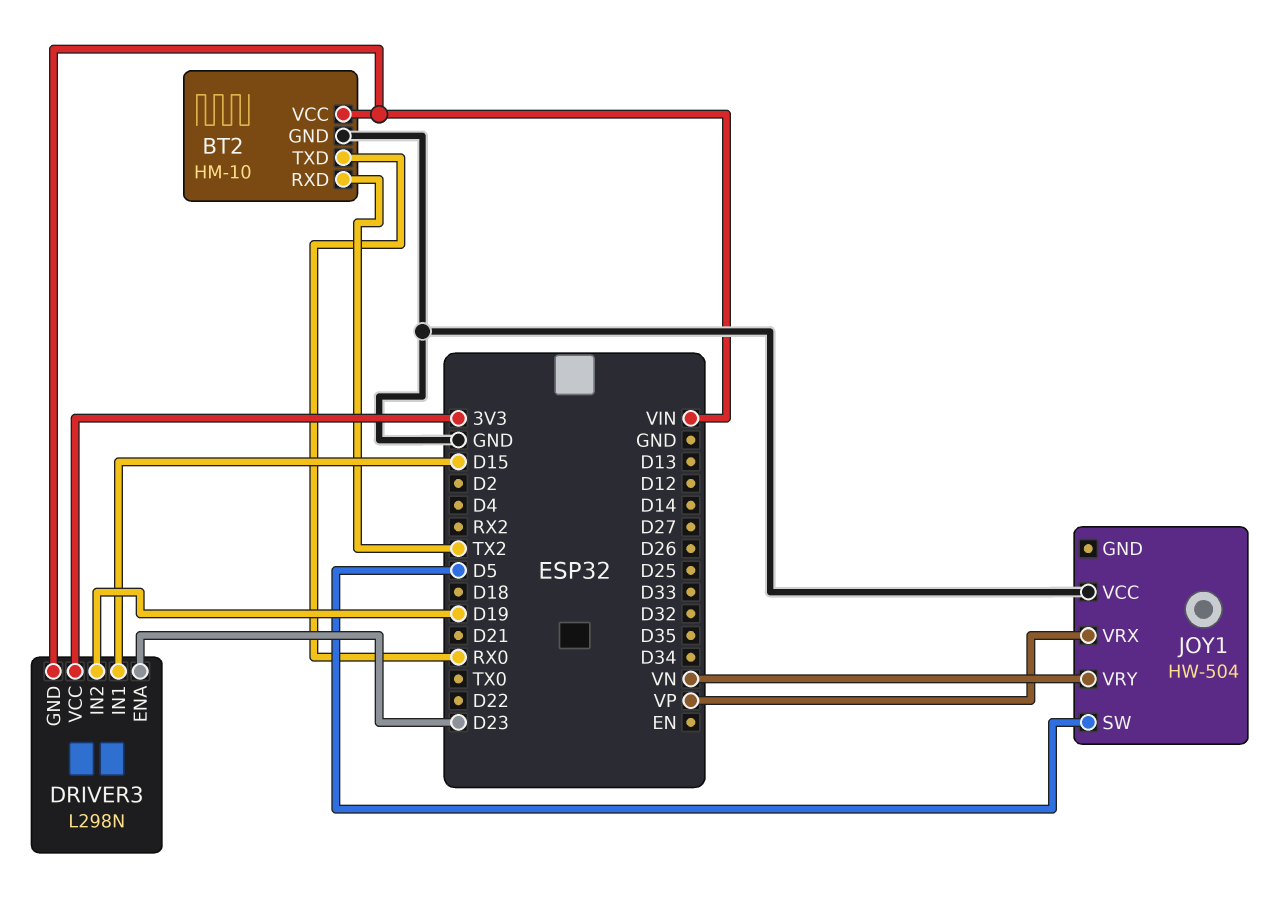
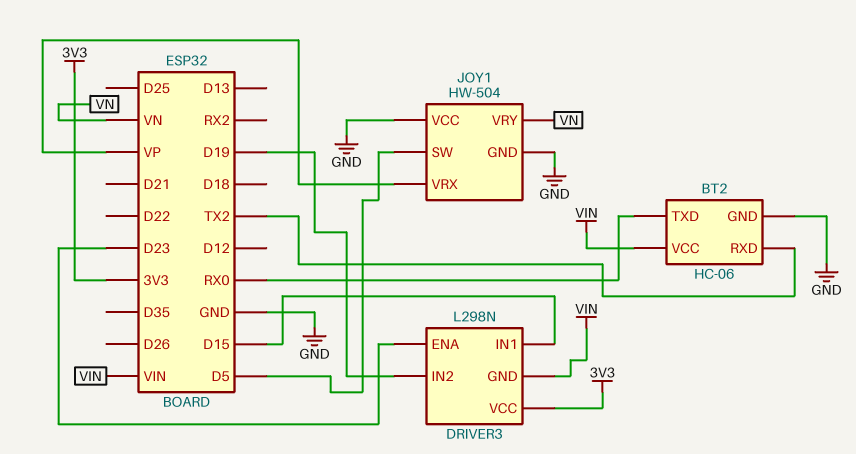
BT2: HM-10 -> HC-06
JOY1 pin GND: none -> GND

